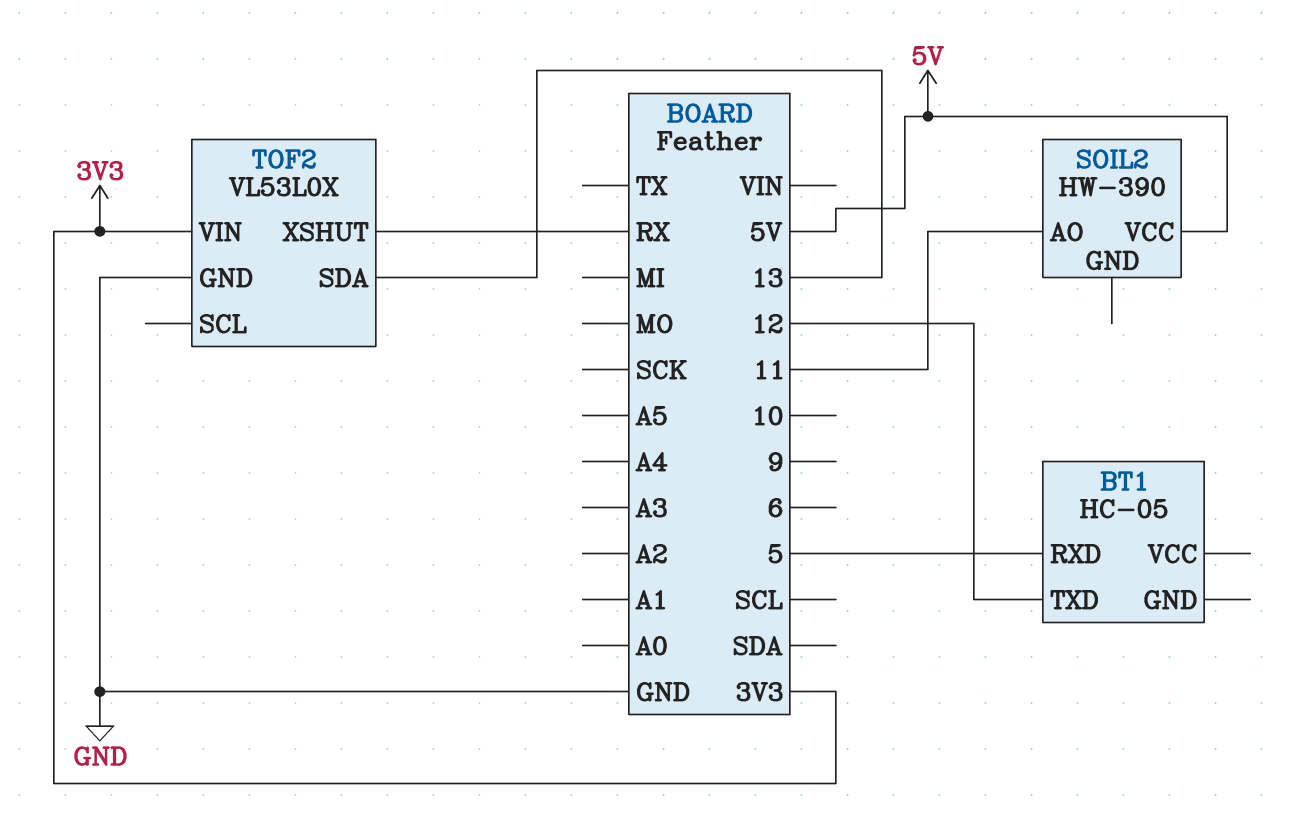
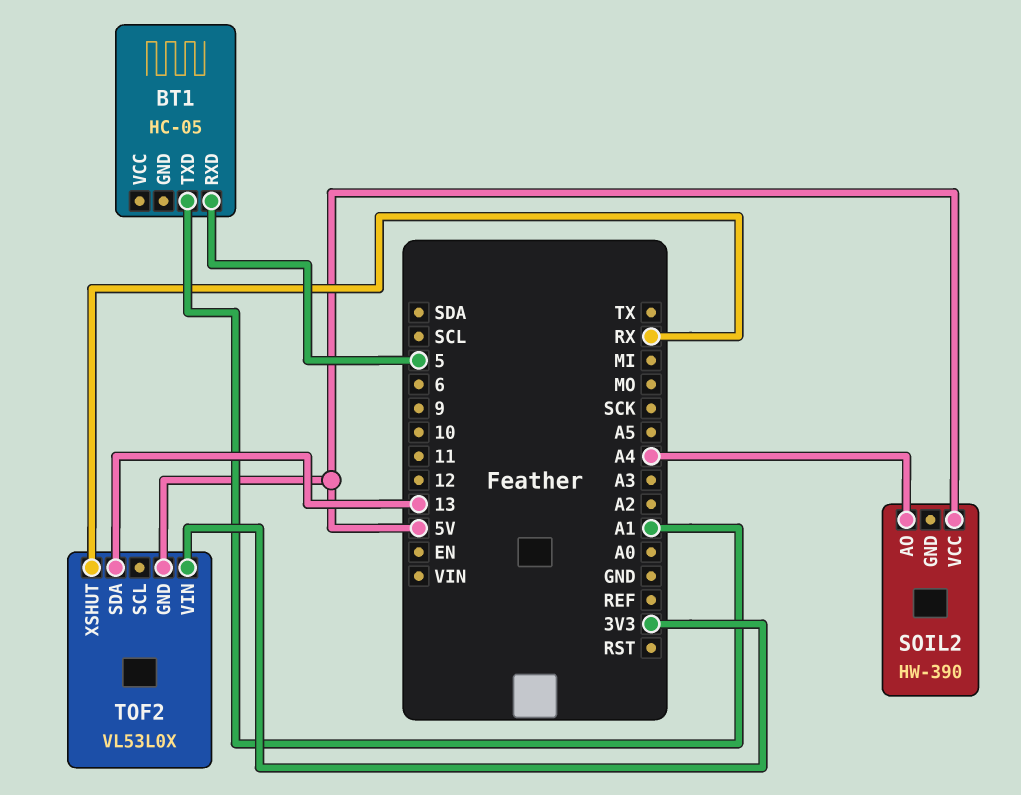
BT1 pin TXD: 12 -> A1
SOIL2 pin AO: 11 -> A4
TOF2 pin GND: GND -> 5V

